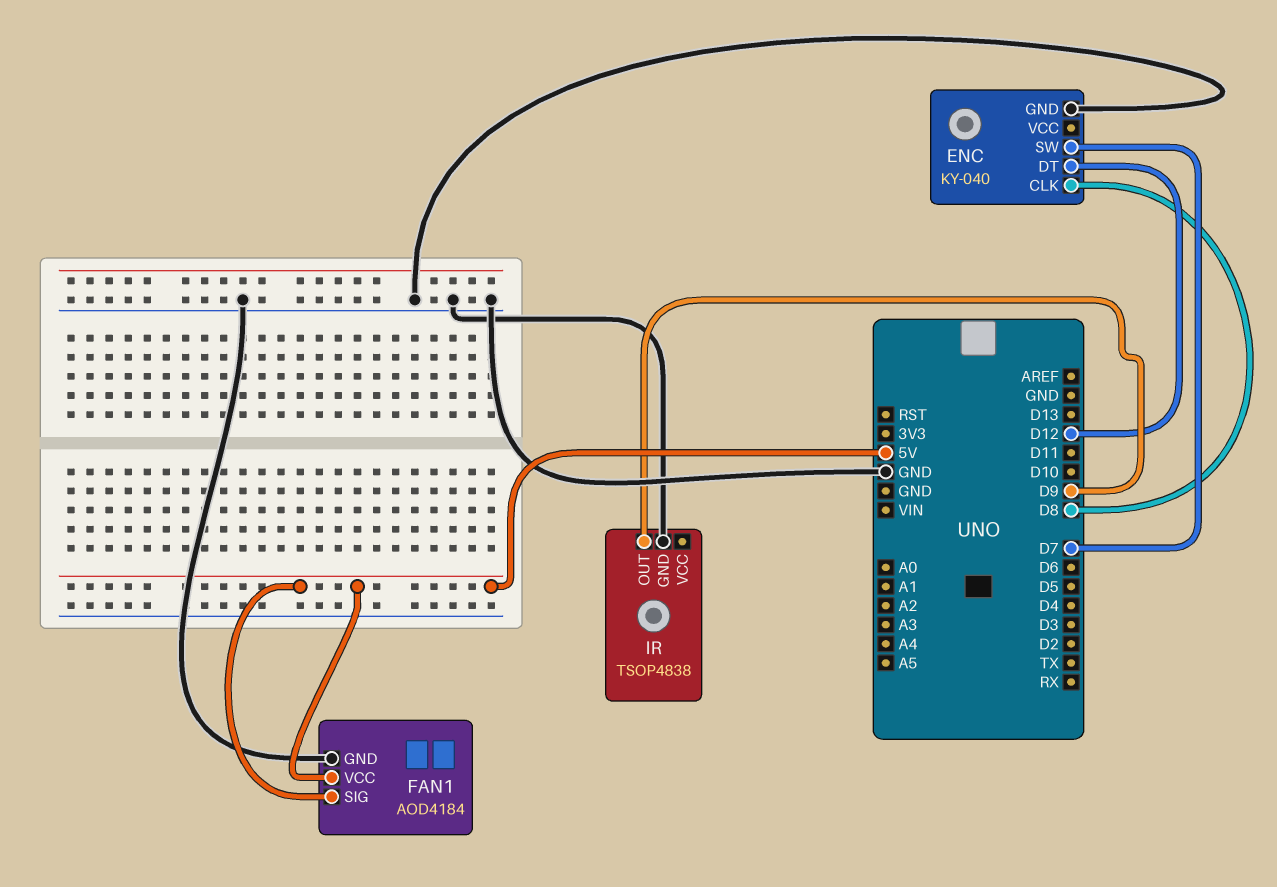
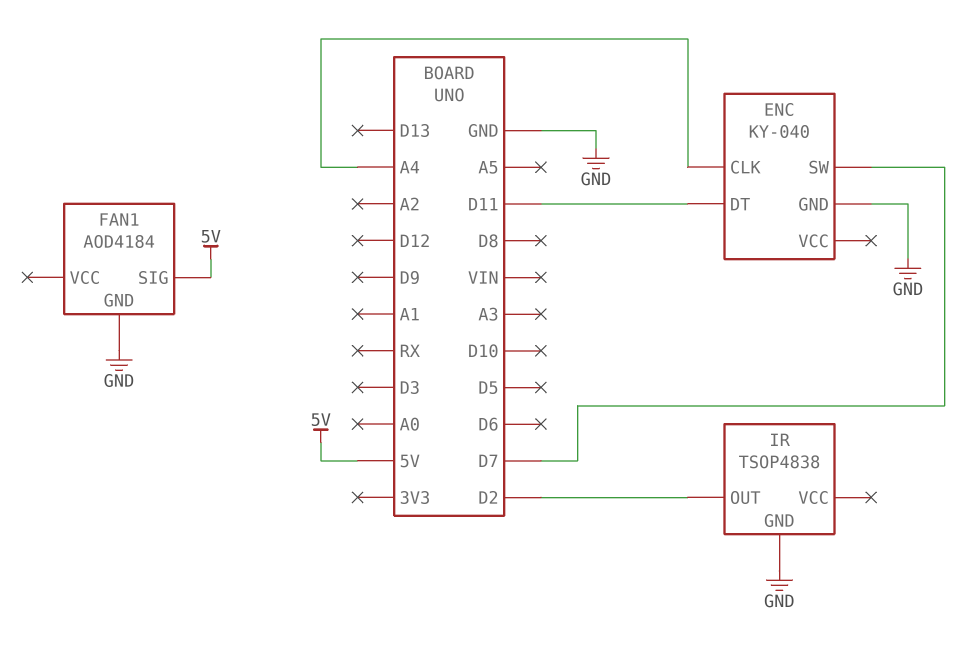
ENC pin CLK: D8 -> A4
ENC pin DT: D12 -> D11
FAN1 pin VCC: 5V -> none
IR pin OUT: D9 -> D2

